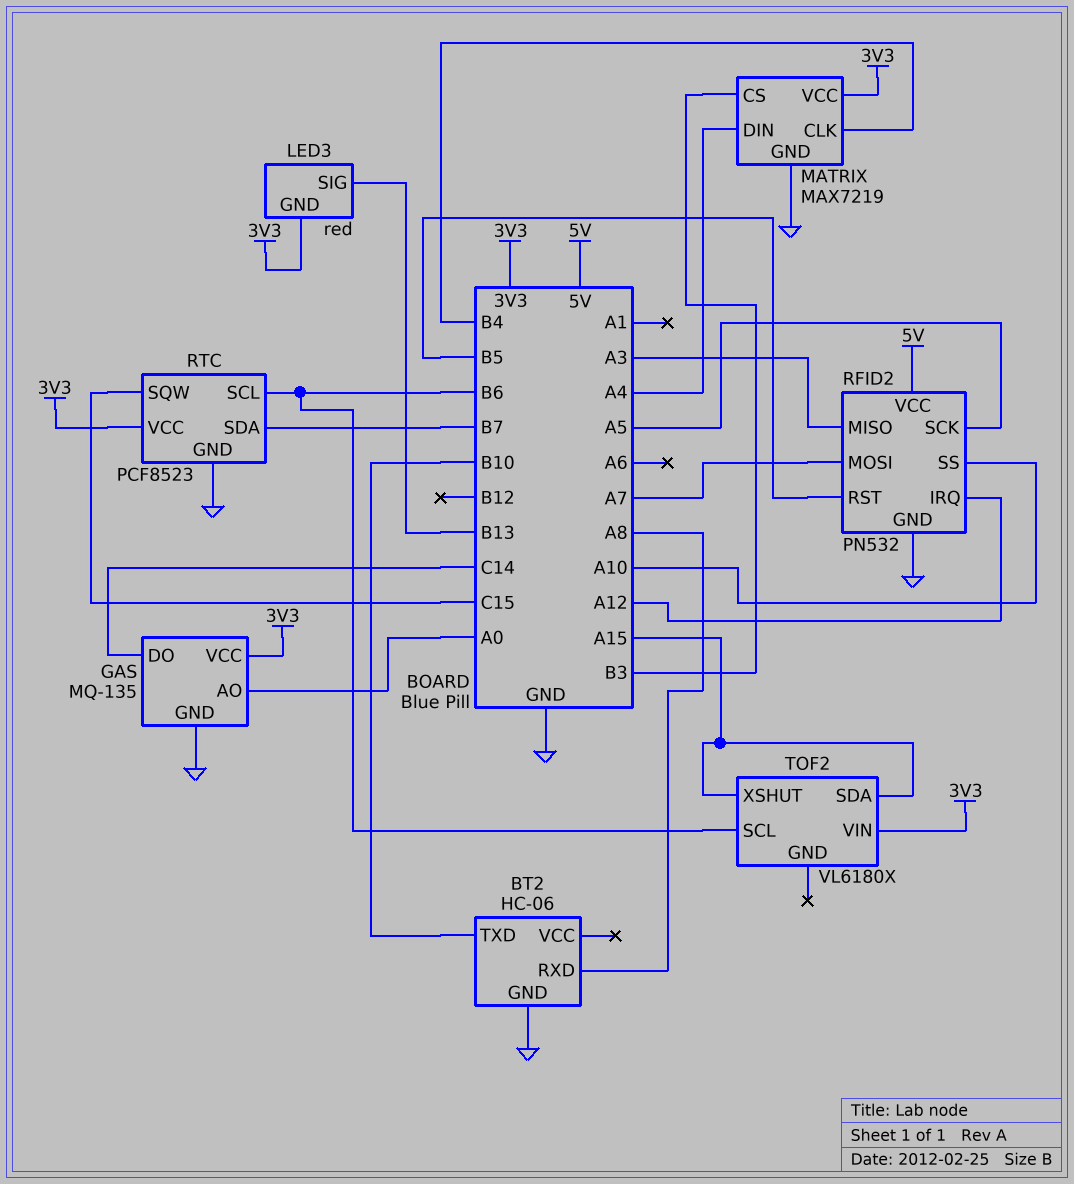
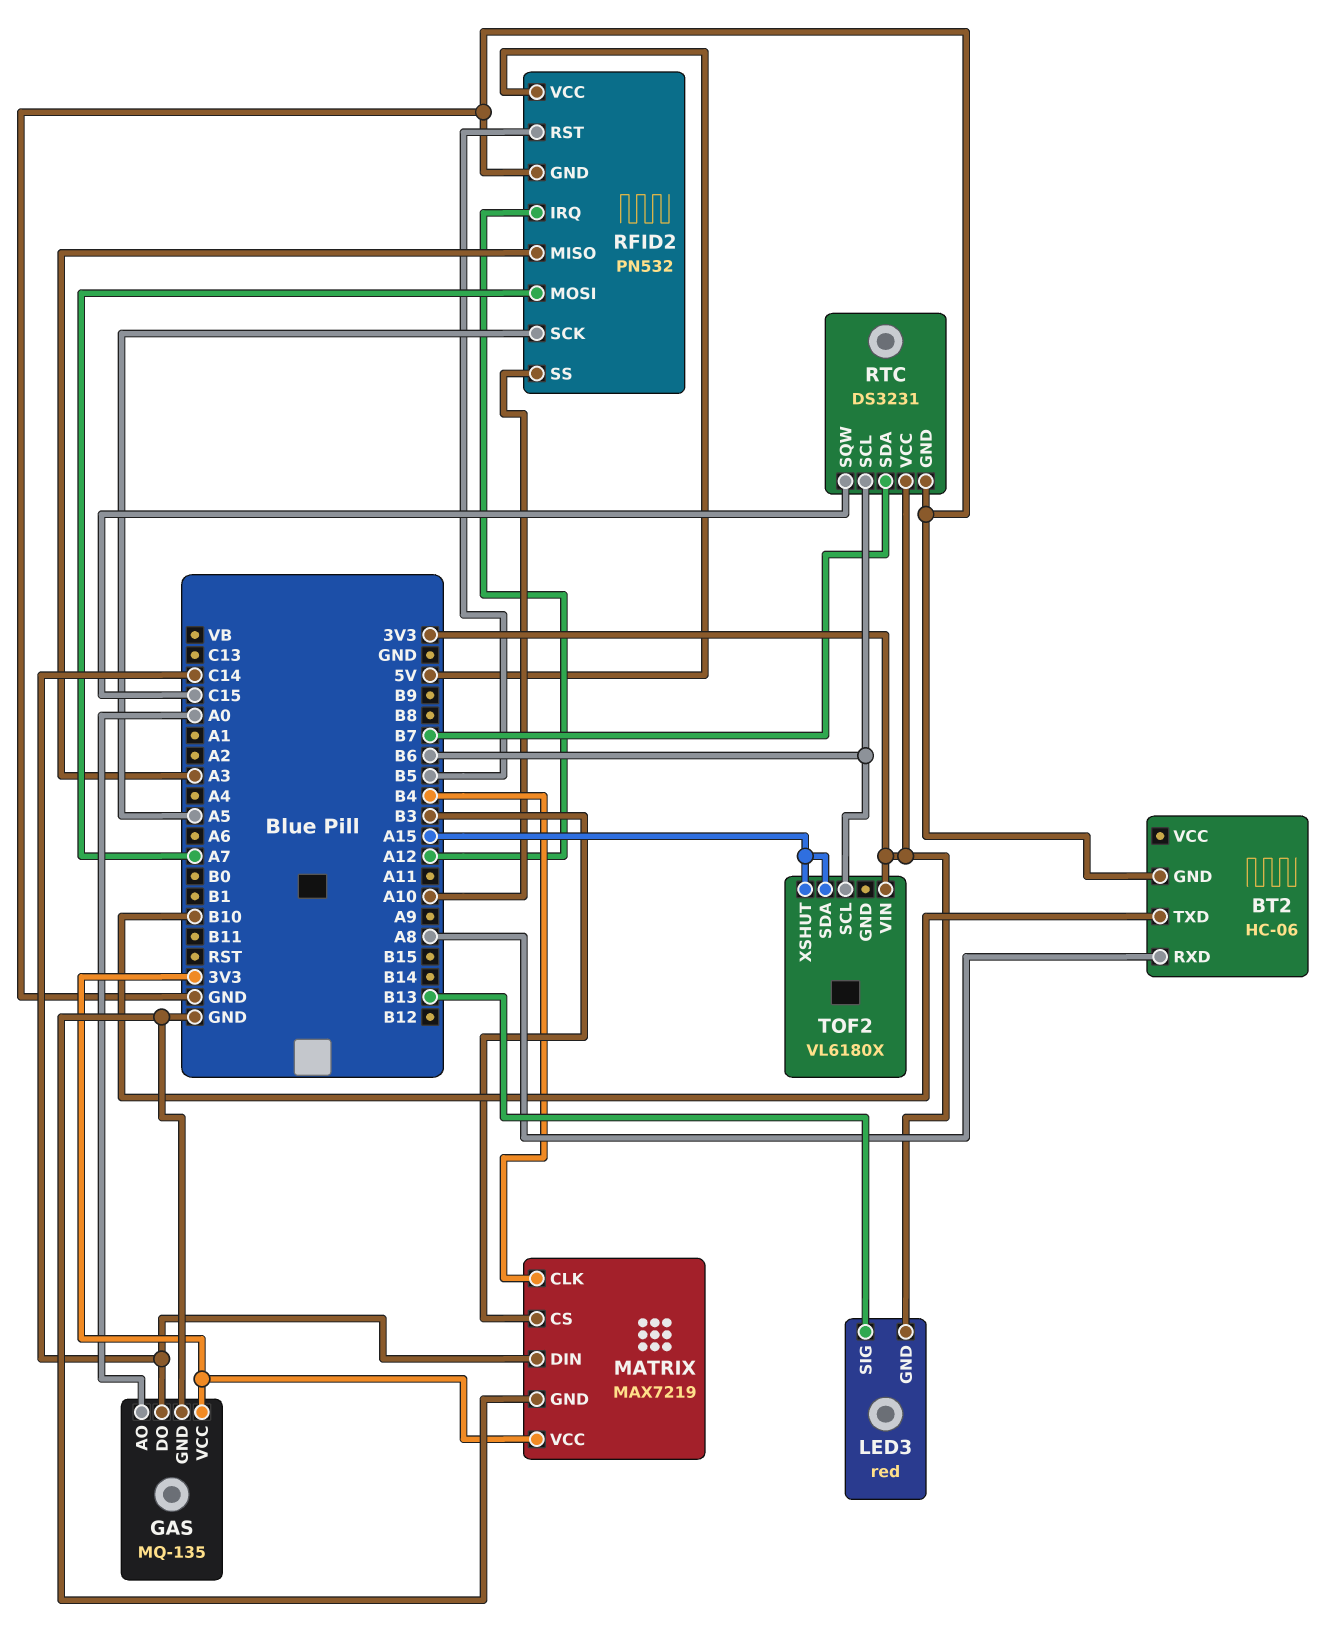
MATRIX pin DIN: A4 -> C14
RTC: PCF8523 -> DS3231

